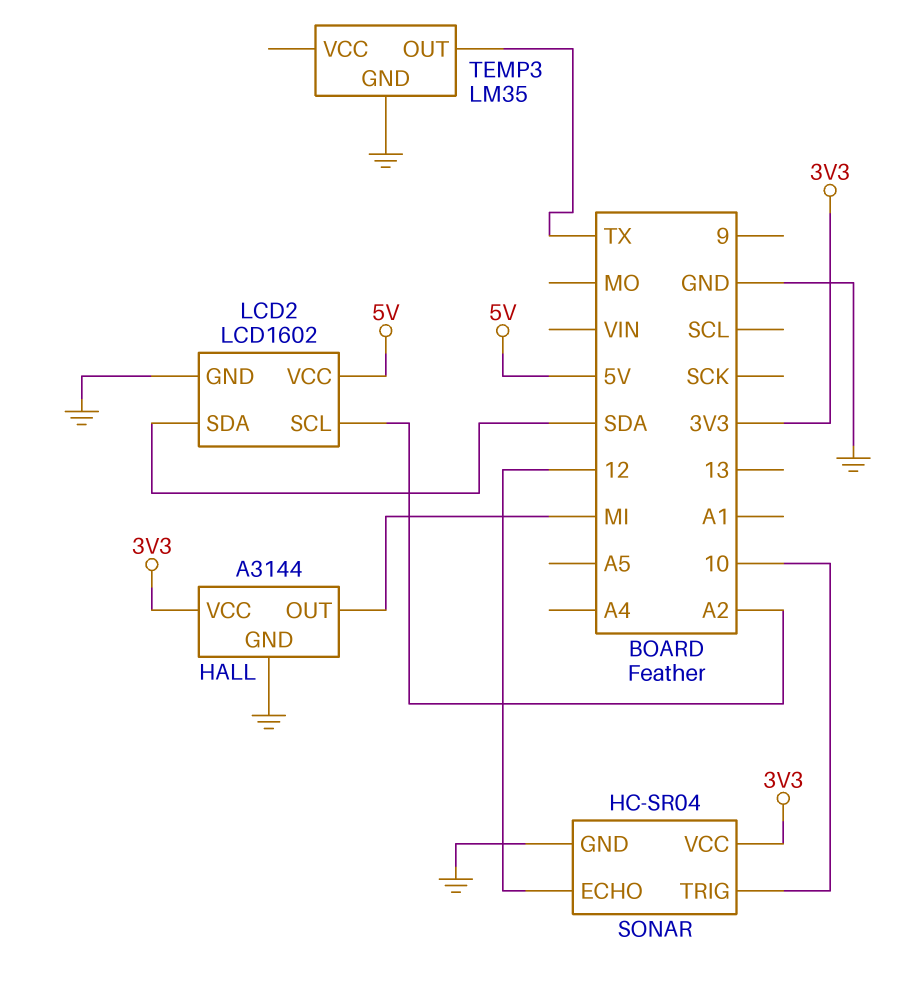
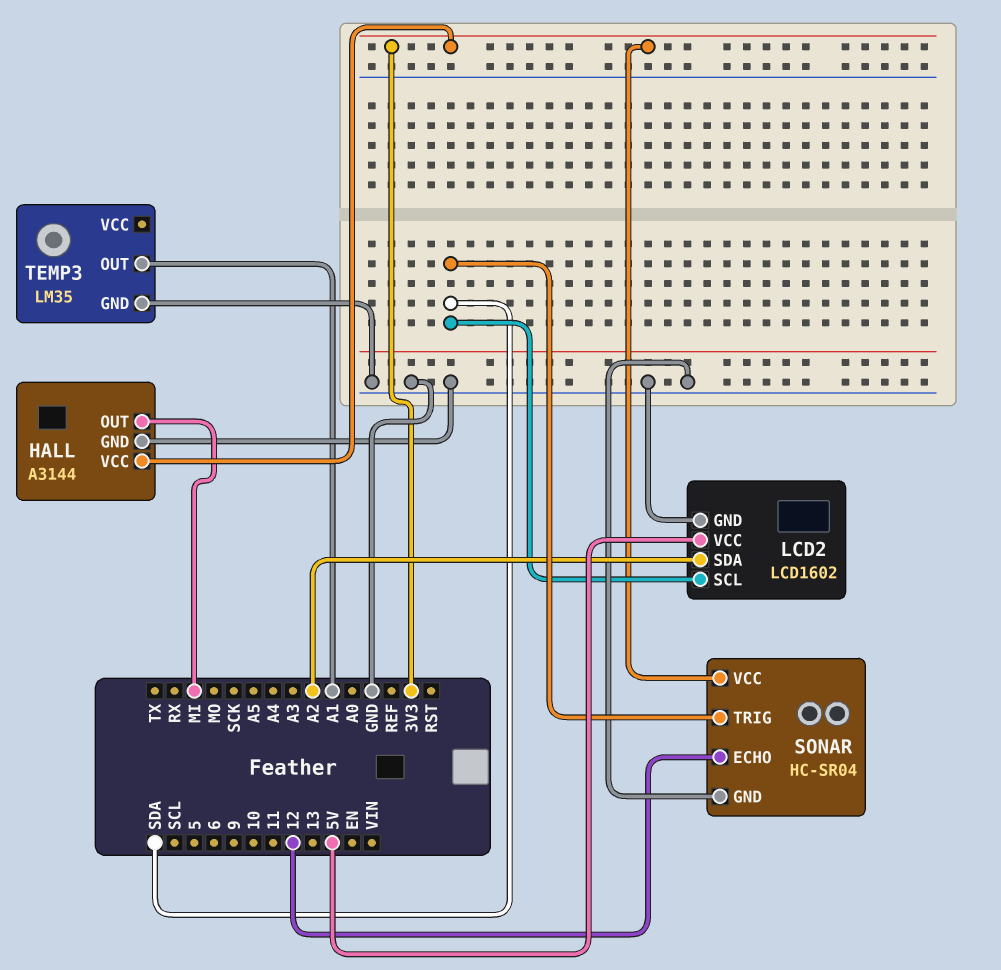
LCD2 pin SCL: A2 -> SDA
LCD2 pin SDA: SDA -> A2
SONAR pin TRIG: 10 -> SDA
TEMP3 pin OUT: TX -> A1

